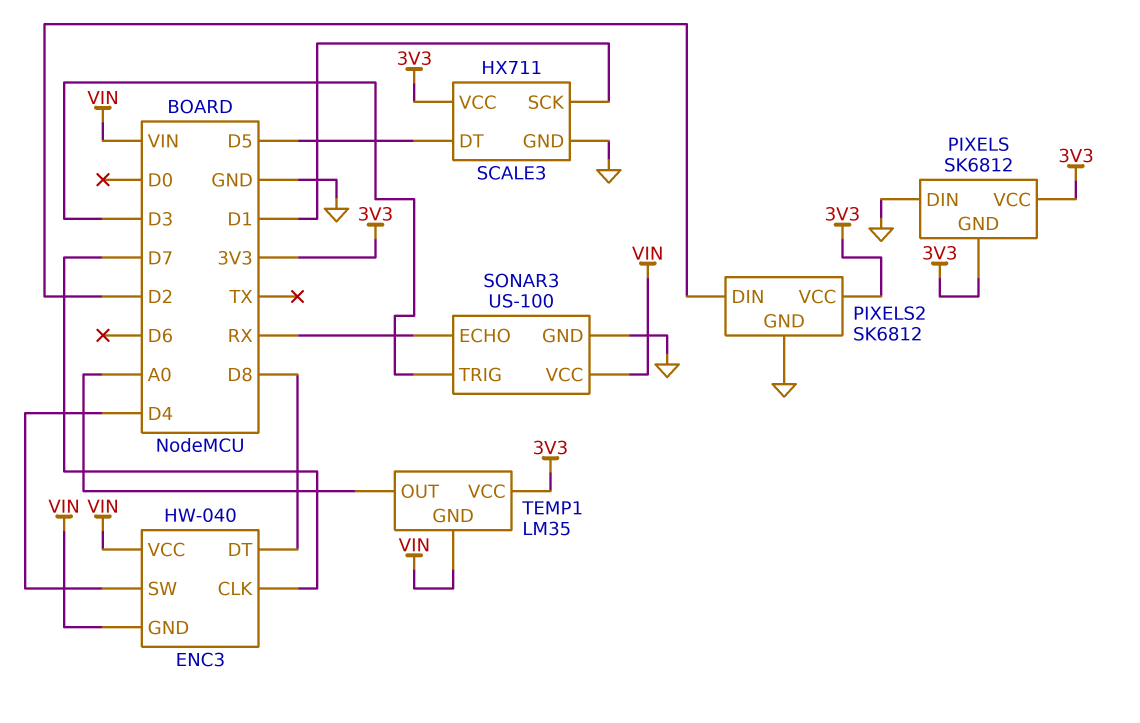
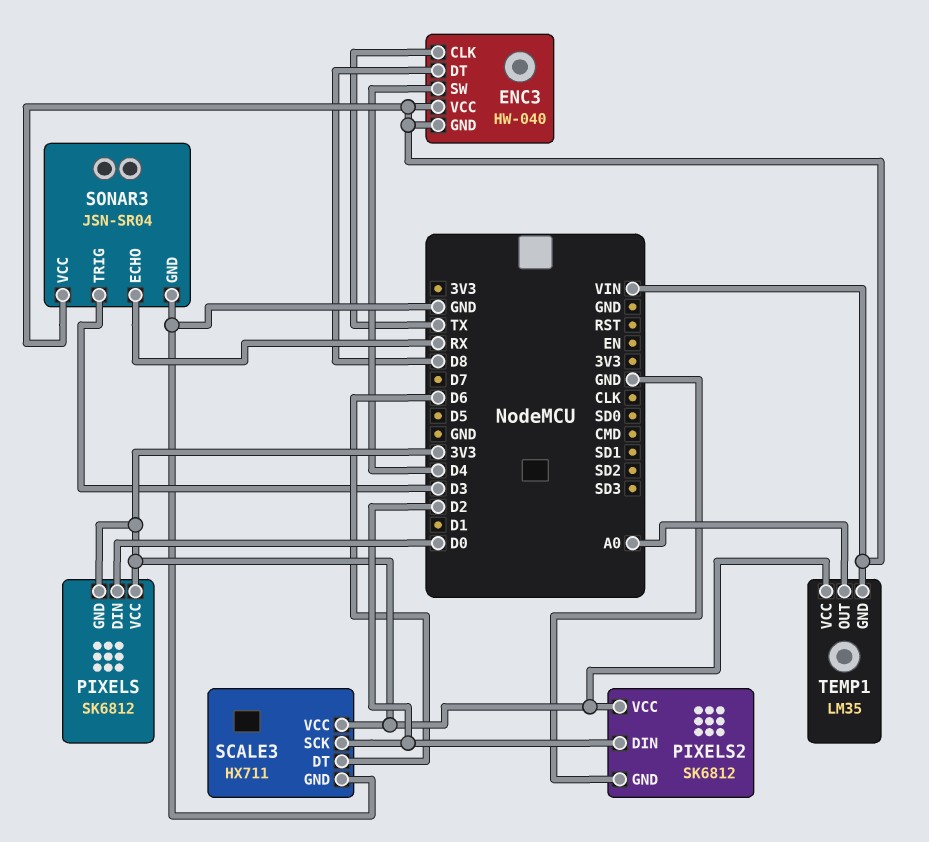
ENC3 pin CLK: D7 -> TX
PIXELS pin DIN: GND -> D0
SCALE3 pin DT: D5 -> D6
SCALE3 pin SCK: D1 -> D2
SONAR3: US-100 -> JSN-SR04

